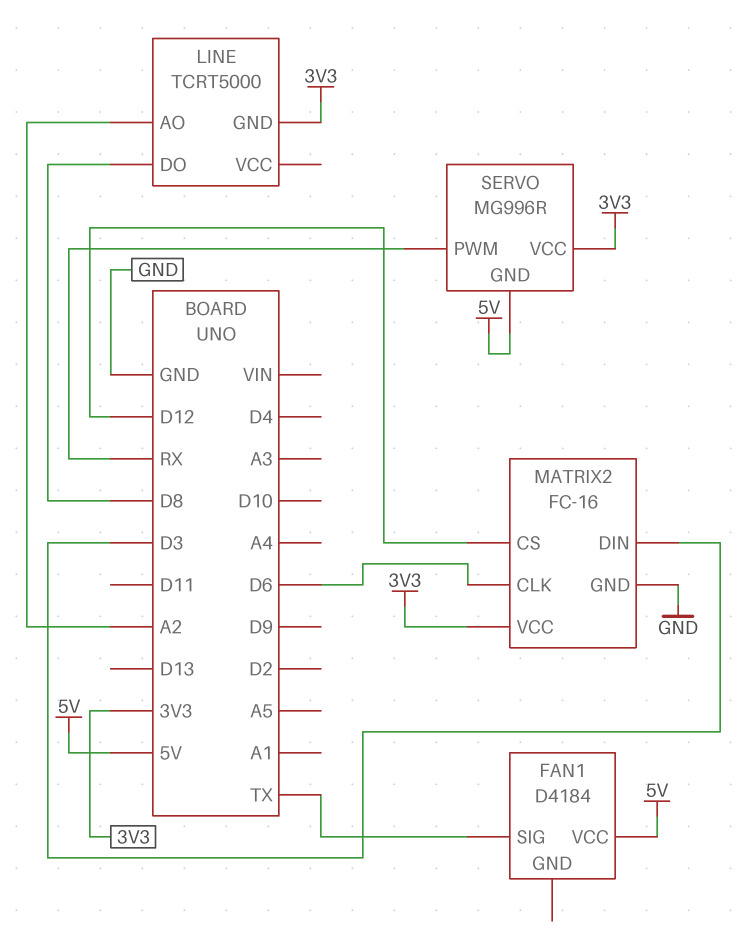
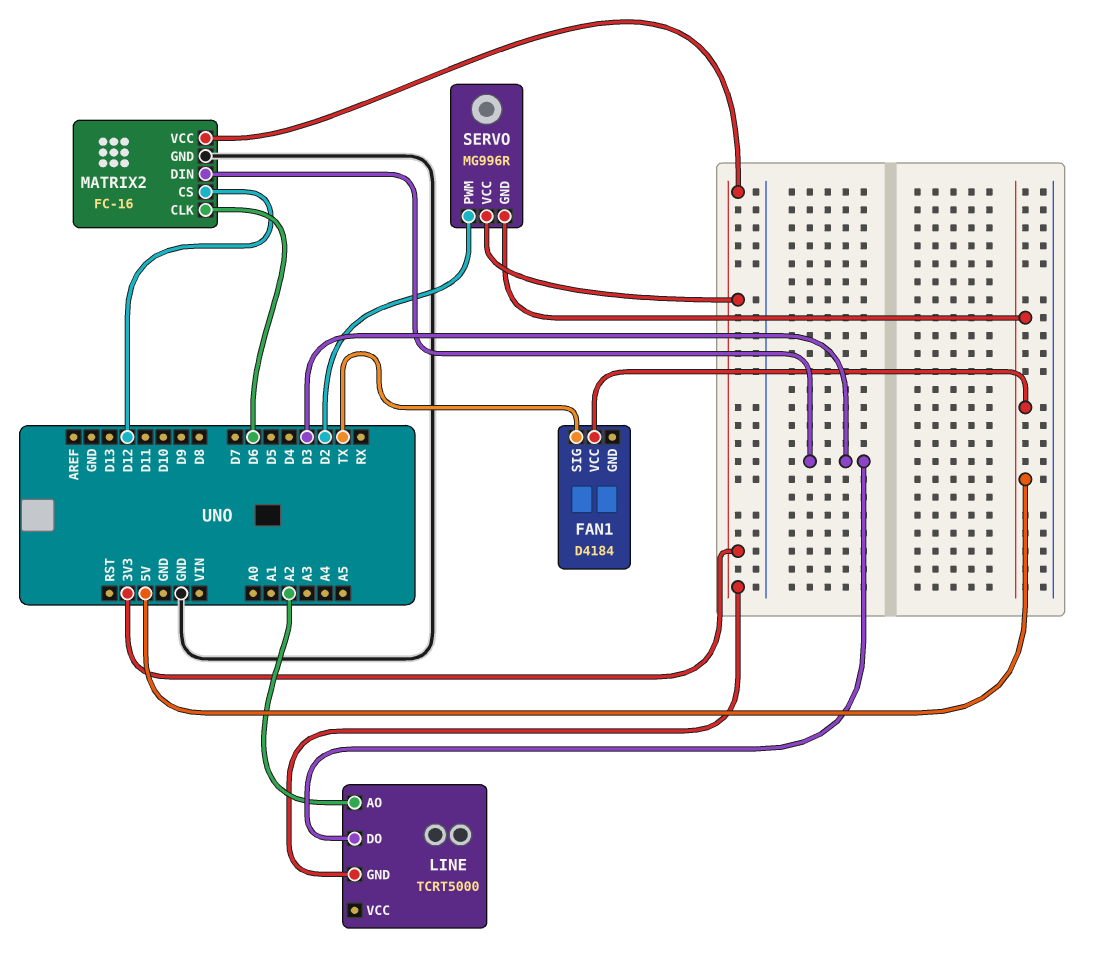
LINE pin DO: D8 -> D3
SERVO pin PWM: RX -> D2

